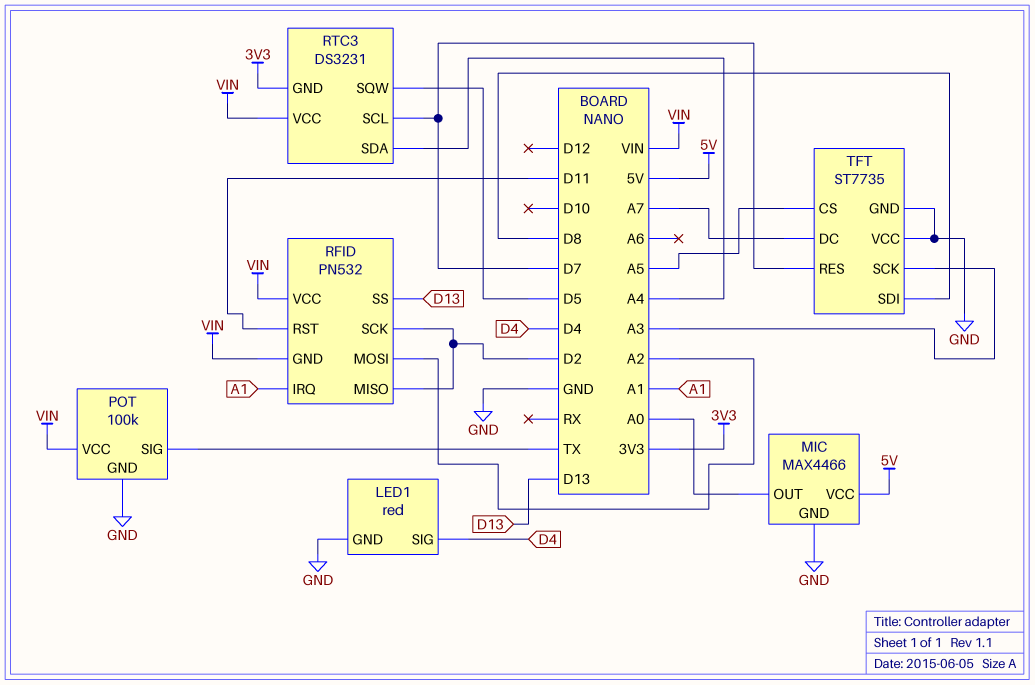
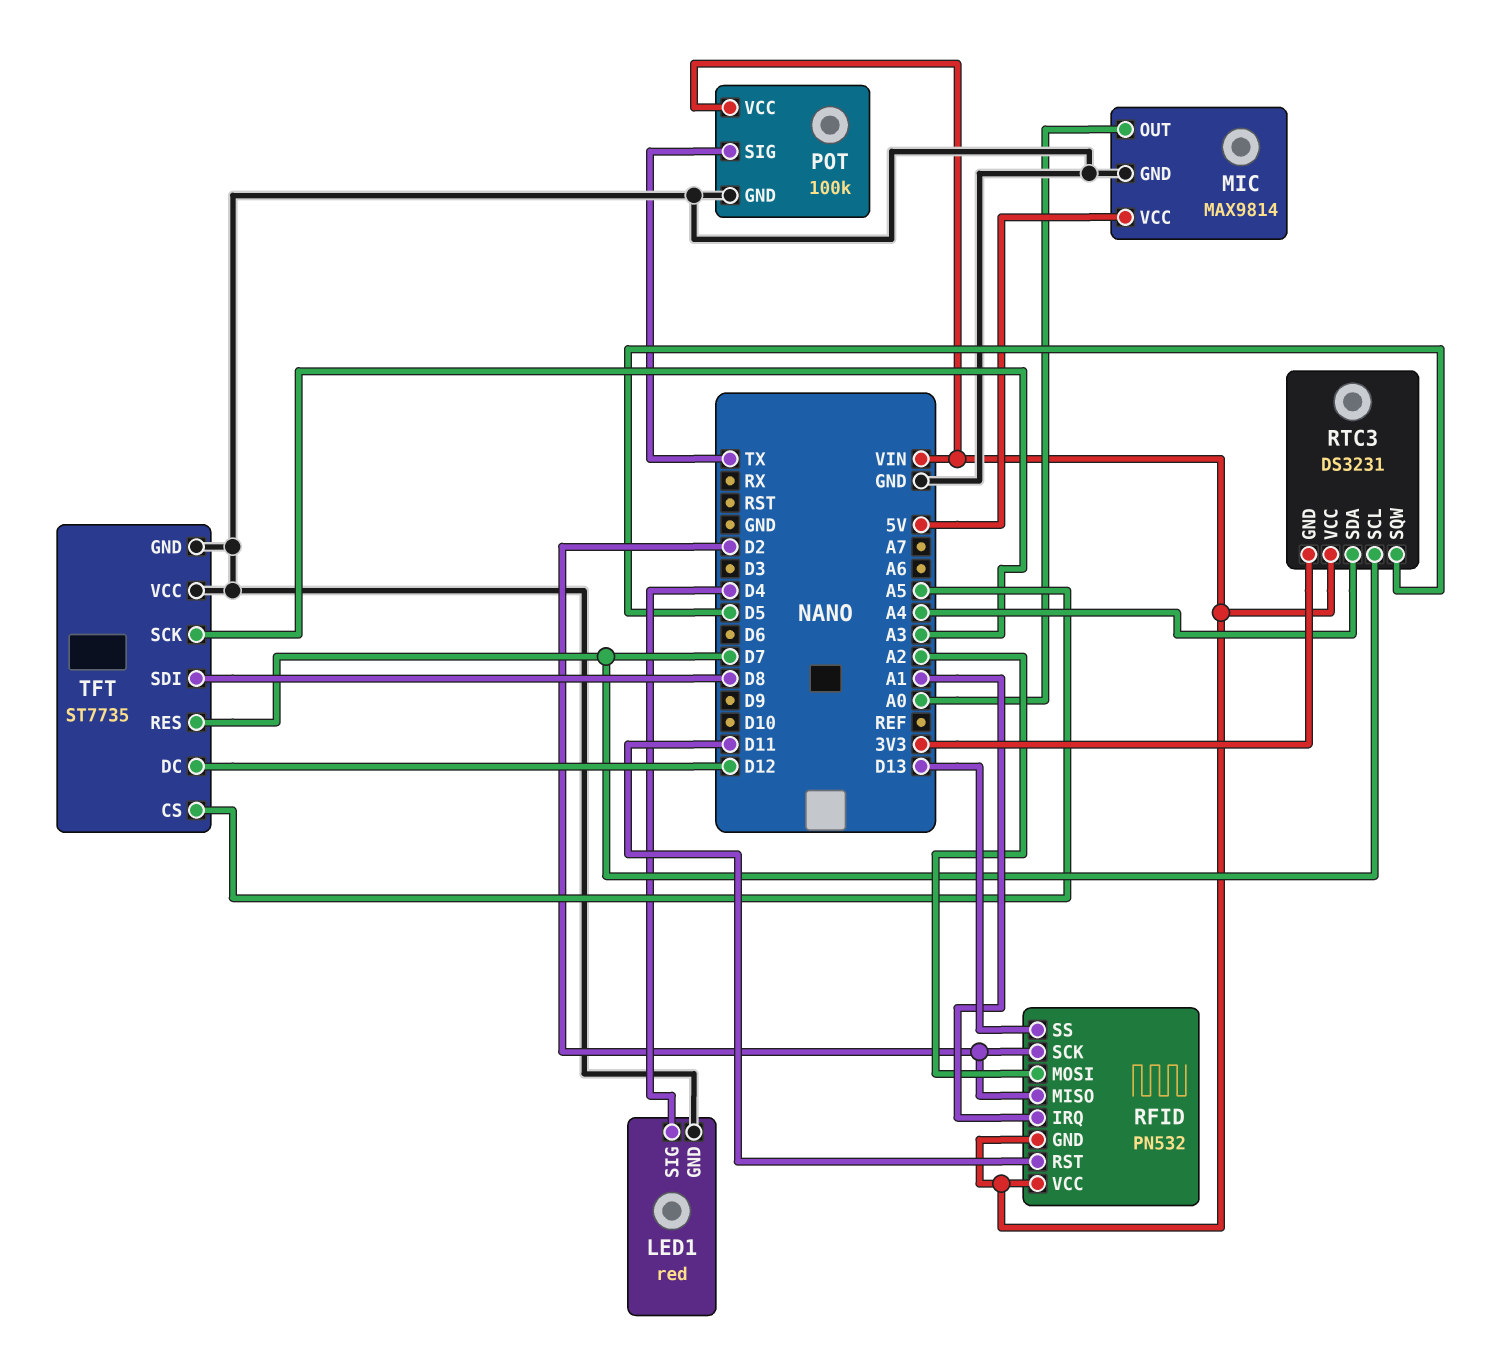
MIC: MAX4466 -> MAX9814
TFT pin DC: A7 -> D12

